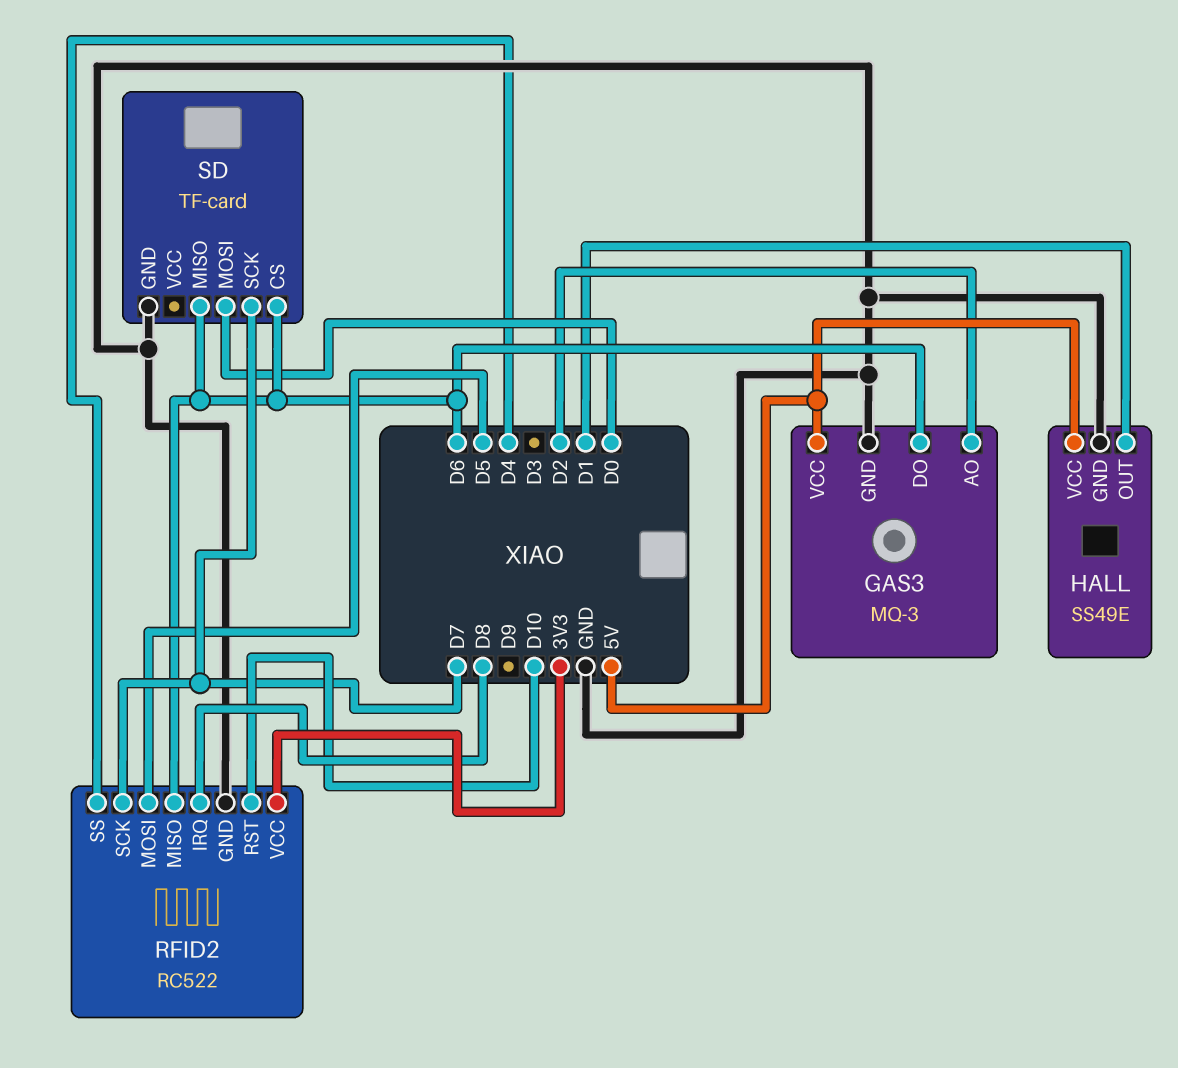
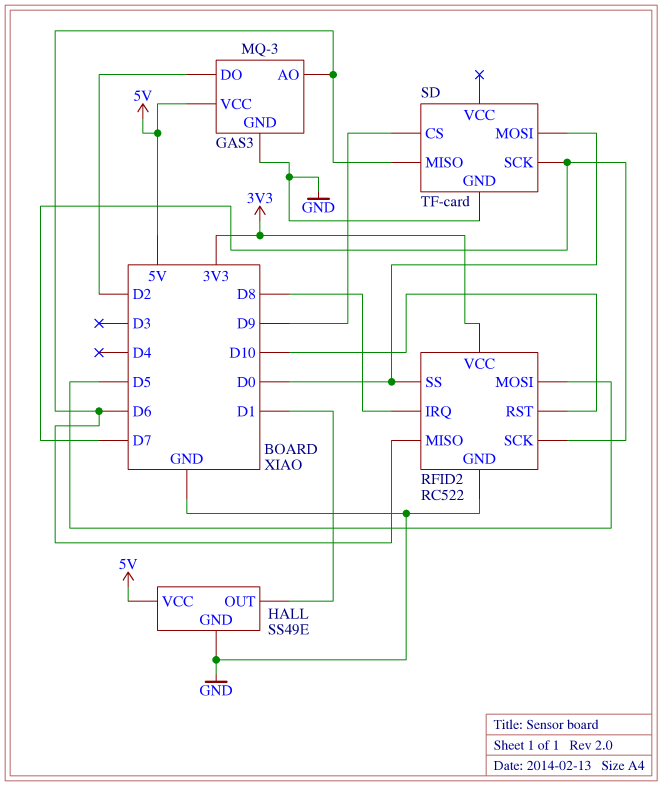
GAS3 pin AO: D2 -> D6
GAS3 pin DO: D6 -> D2
RFID2 pin SS: D4 -> D0
SD pin CS: D6 -> D9

